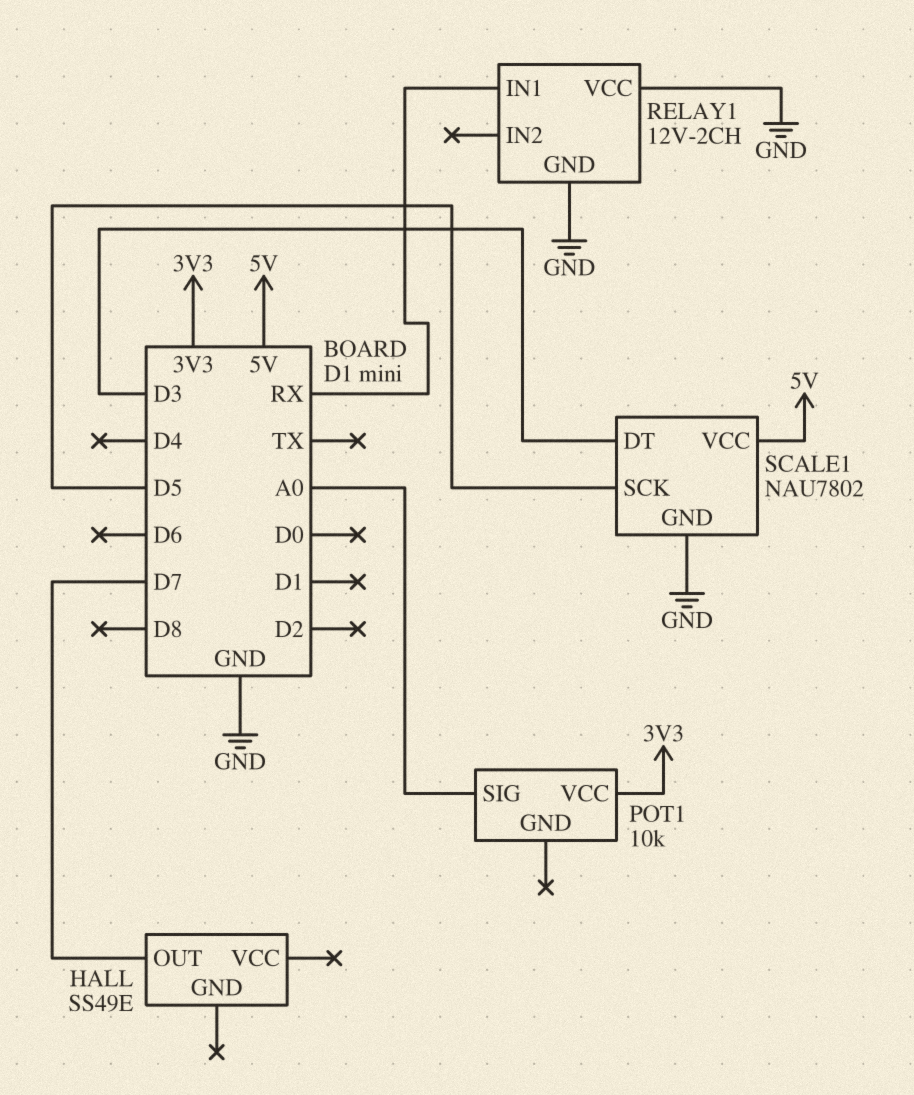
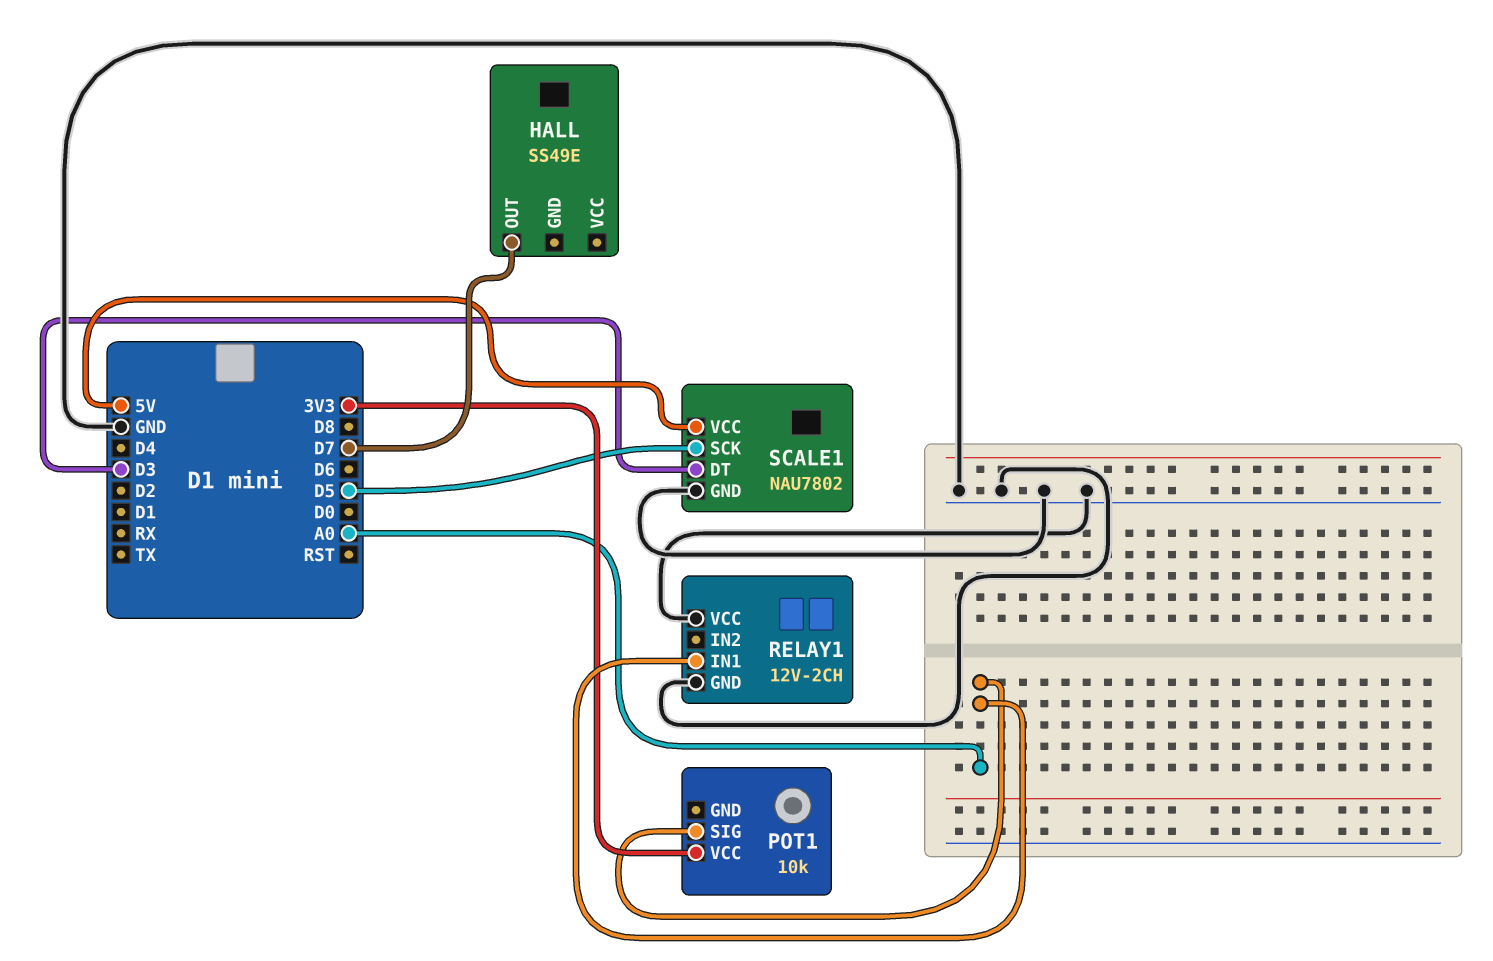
RELAY1 pin IN1: RX -> A0

